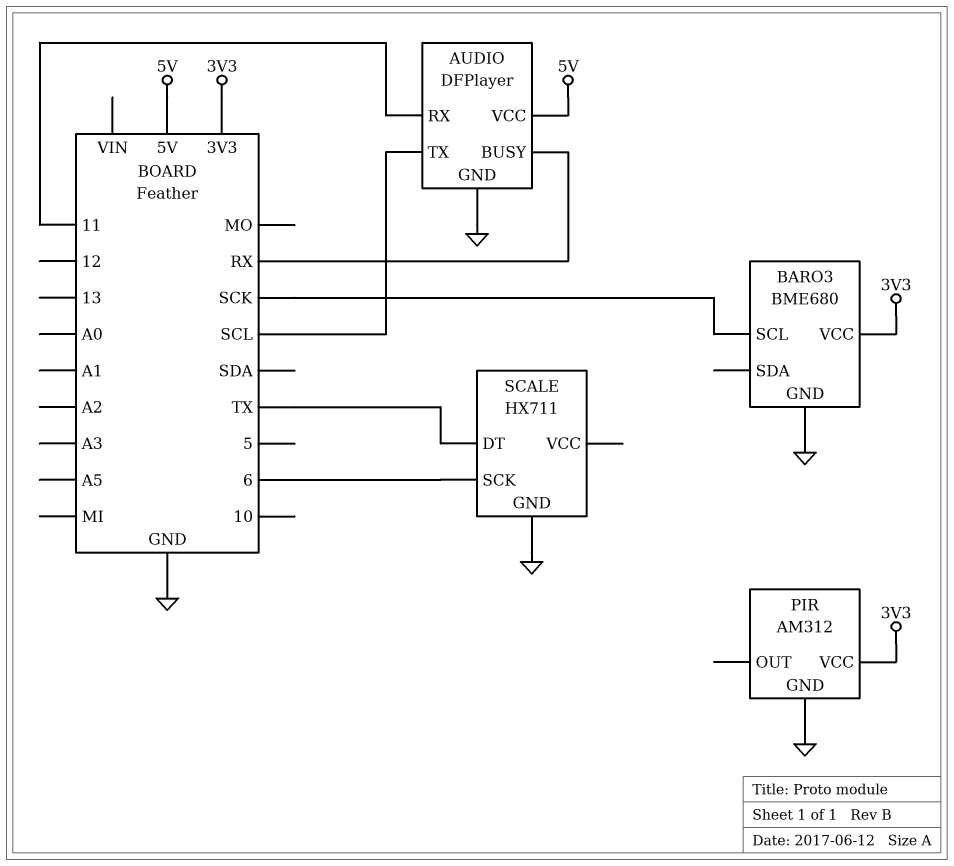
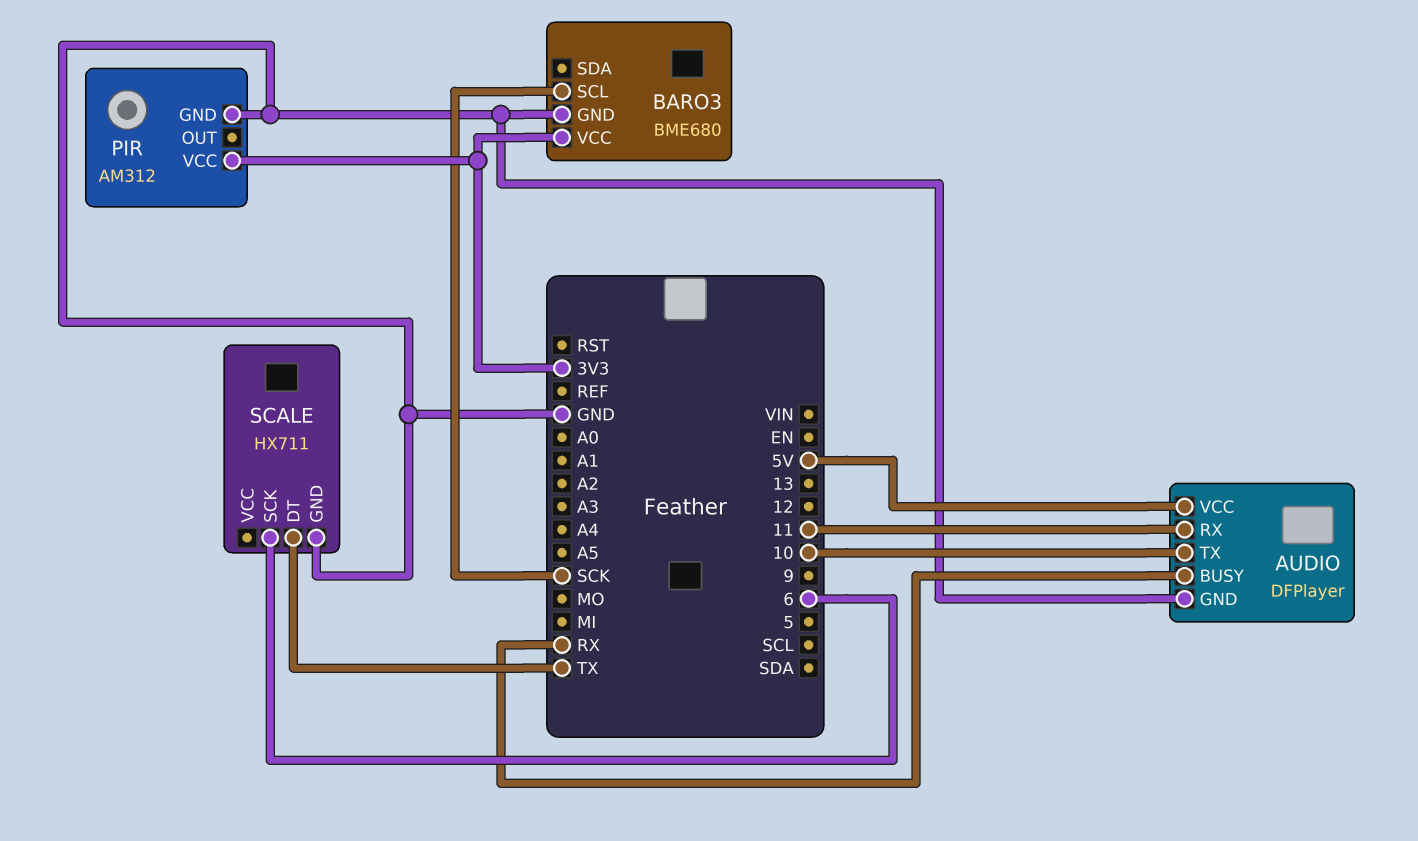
AUDIO pin TX: SCL -> 10

